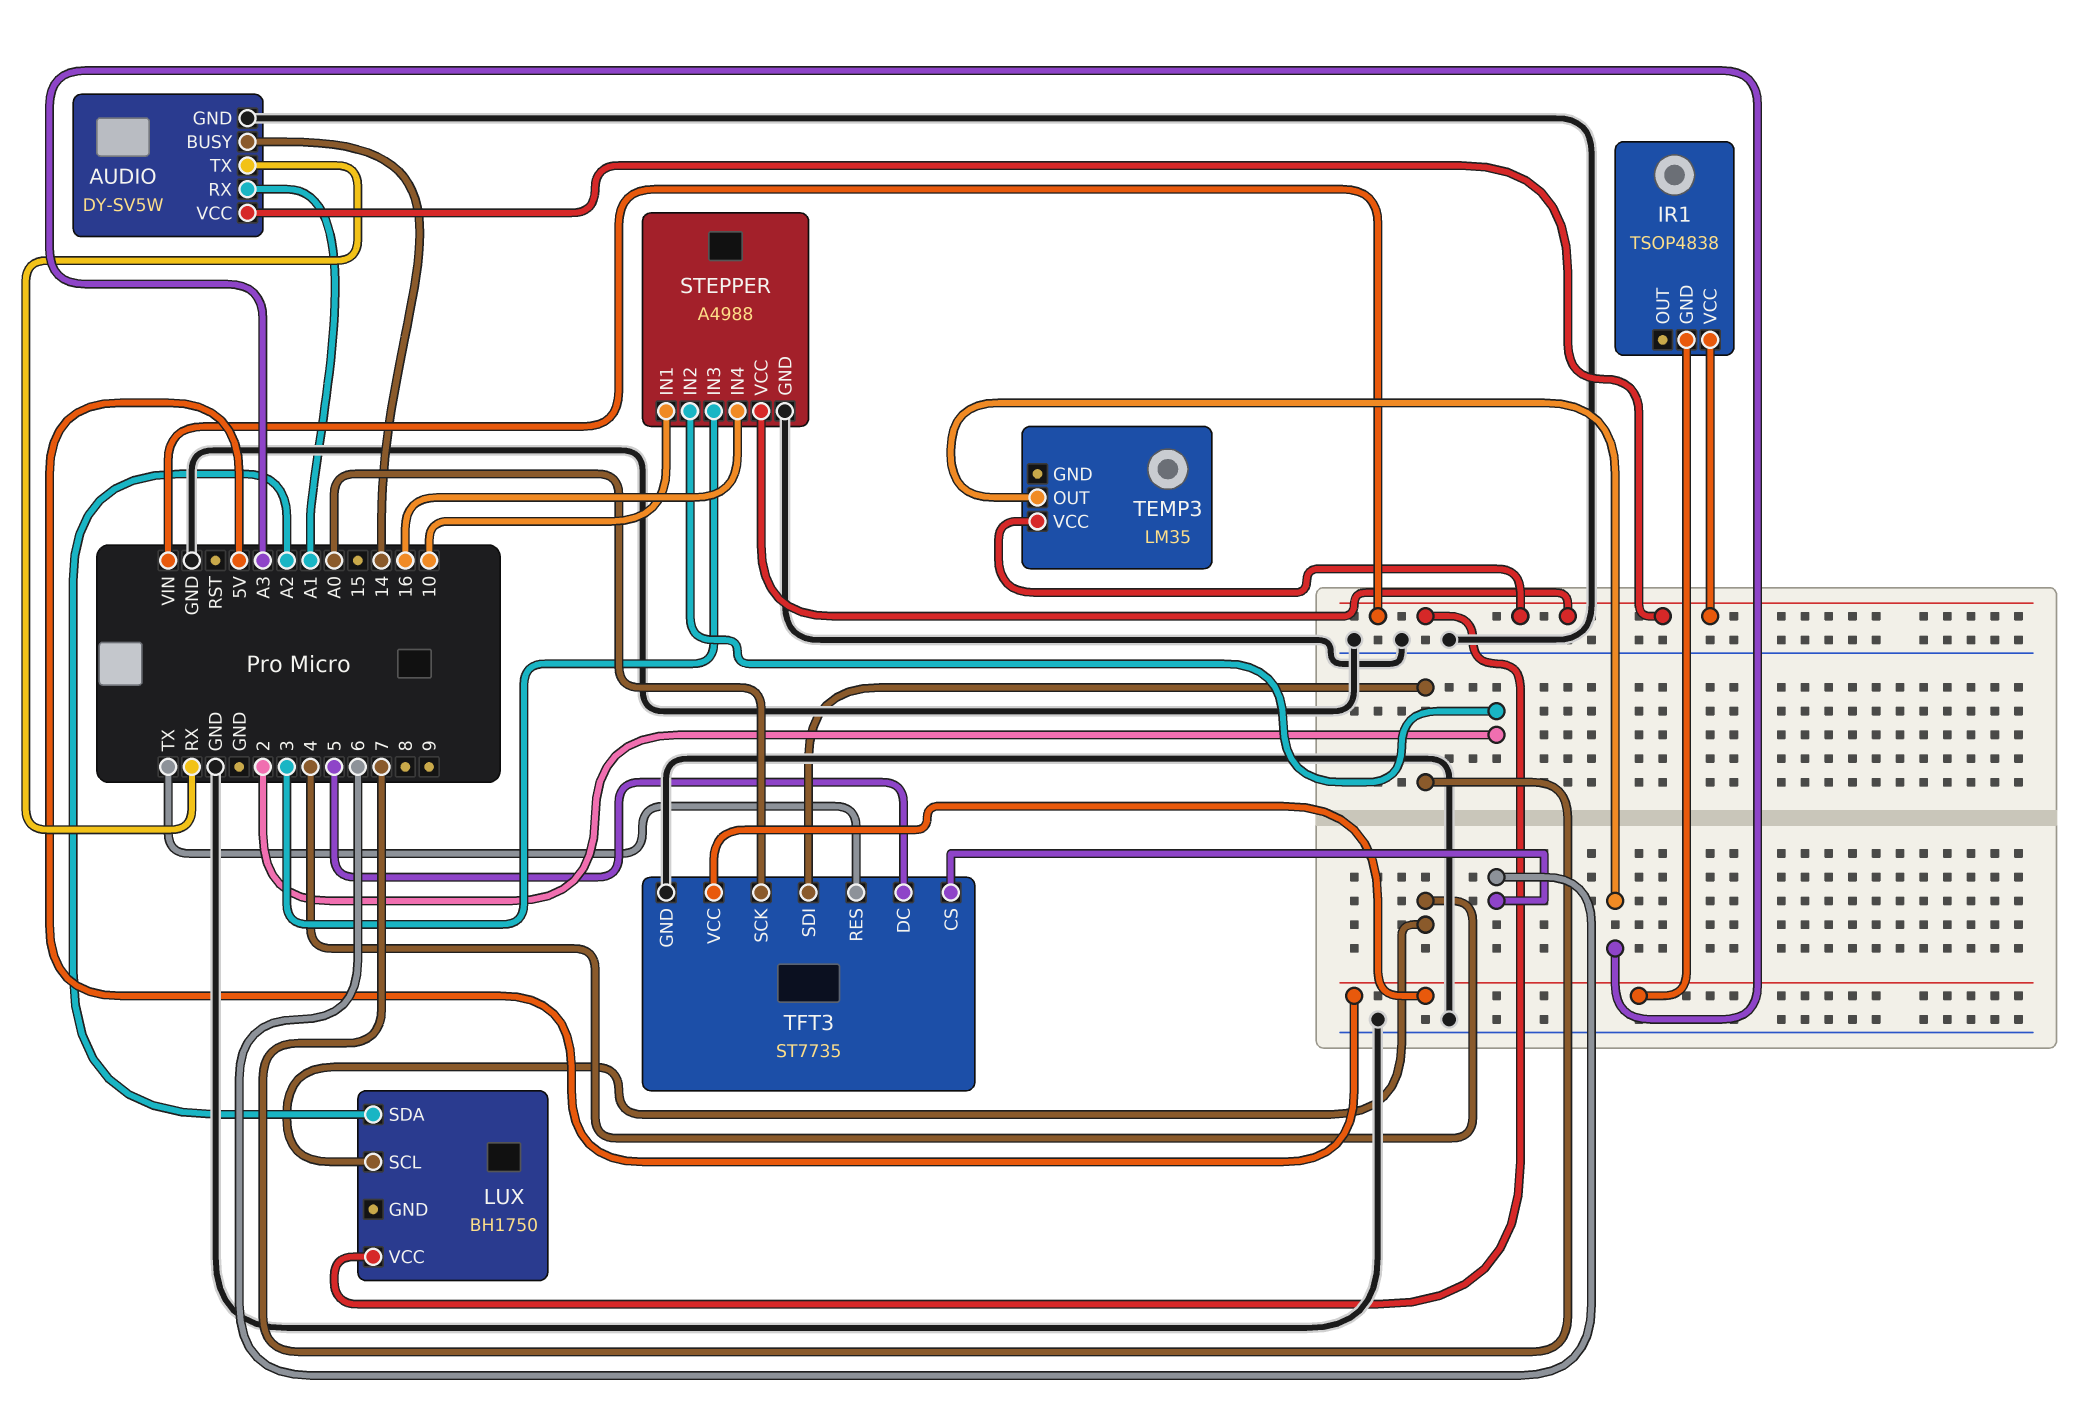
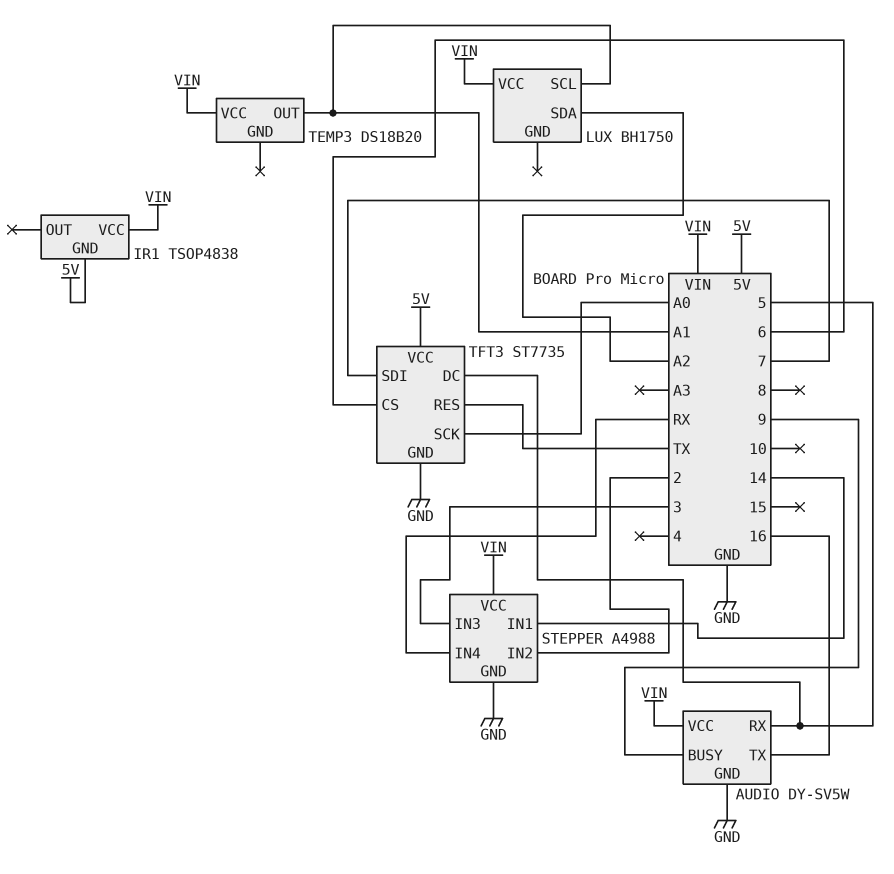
AUDIO pin BUSY: 14 -> 9
AUDIO pin RX: A1 -> 5
AUDIO pin TX: RX -> 16
LUX pin SCL: 4 -> A1
STEPPER pin IN1: 10 -> 14
STEPPER pin IN4: 16 -> RX
TEMP3: LM35 -> DS18B20
TEMP3 pin OUT: A3 -> A1

